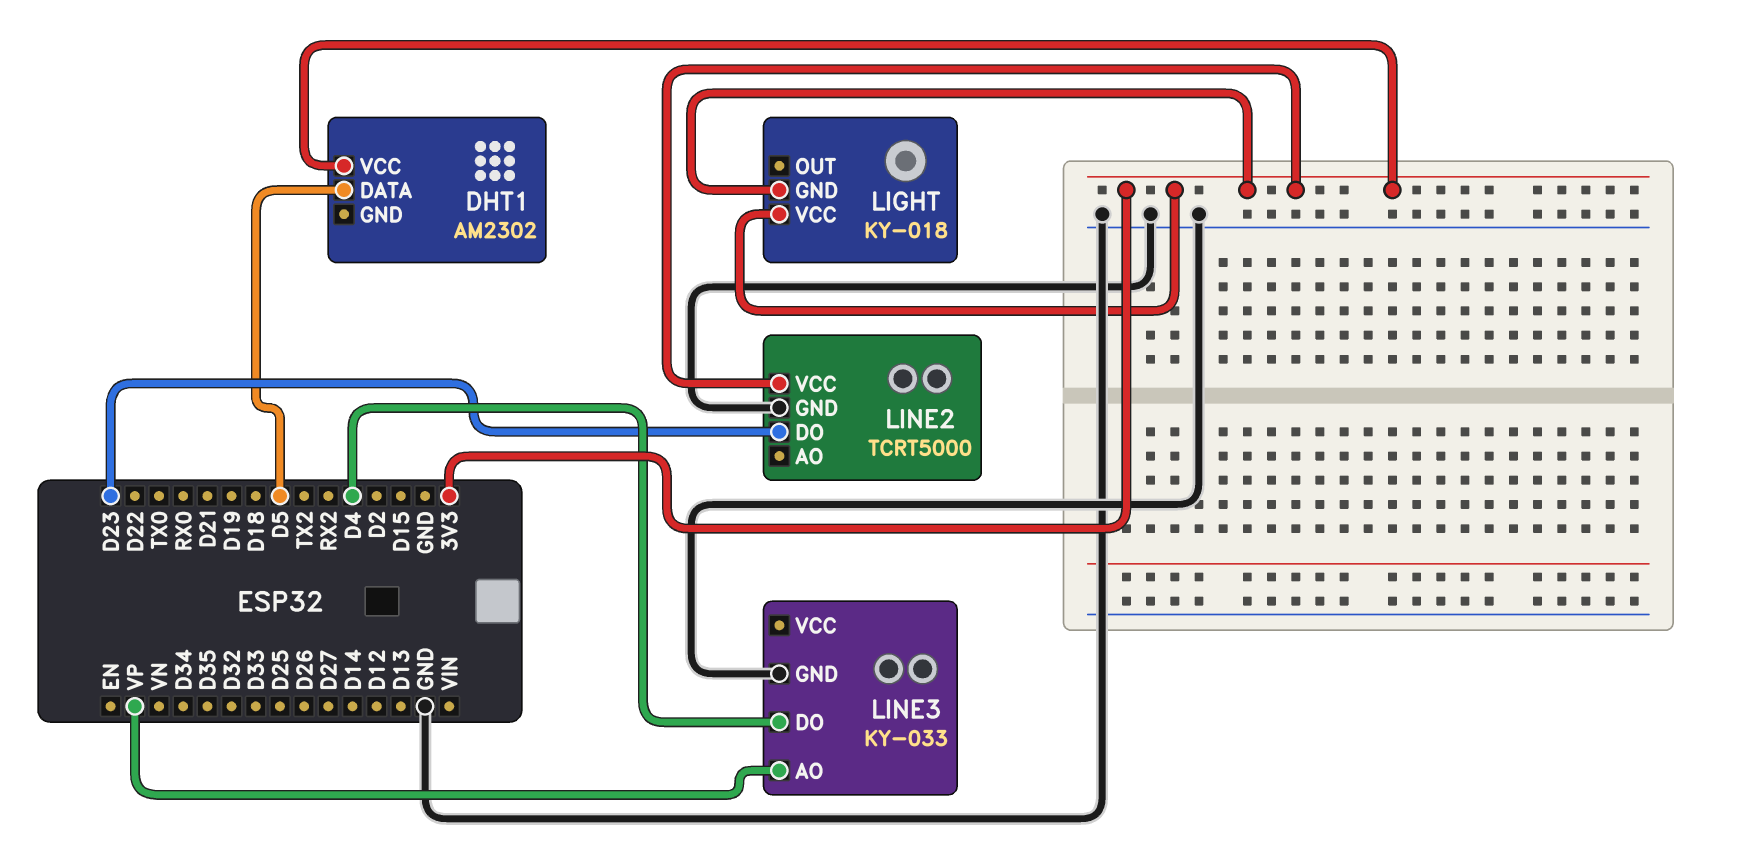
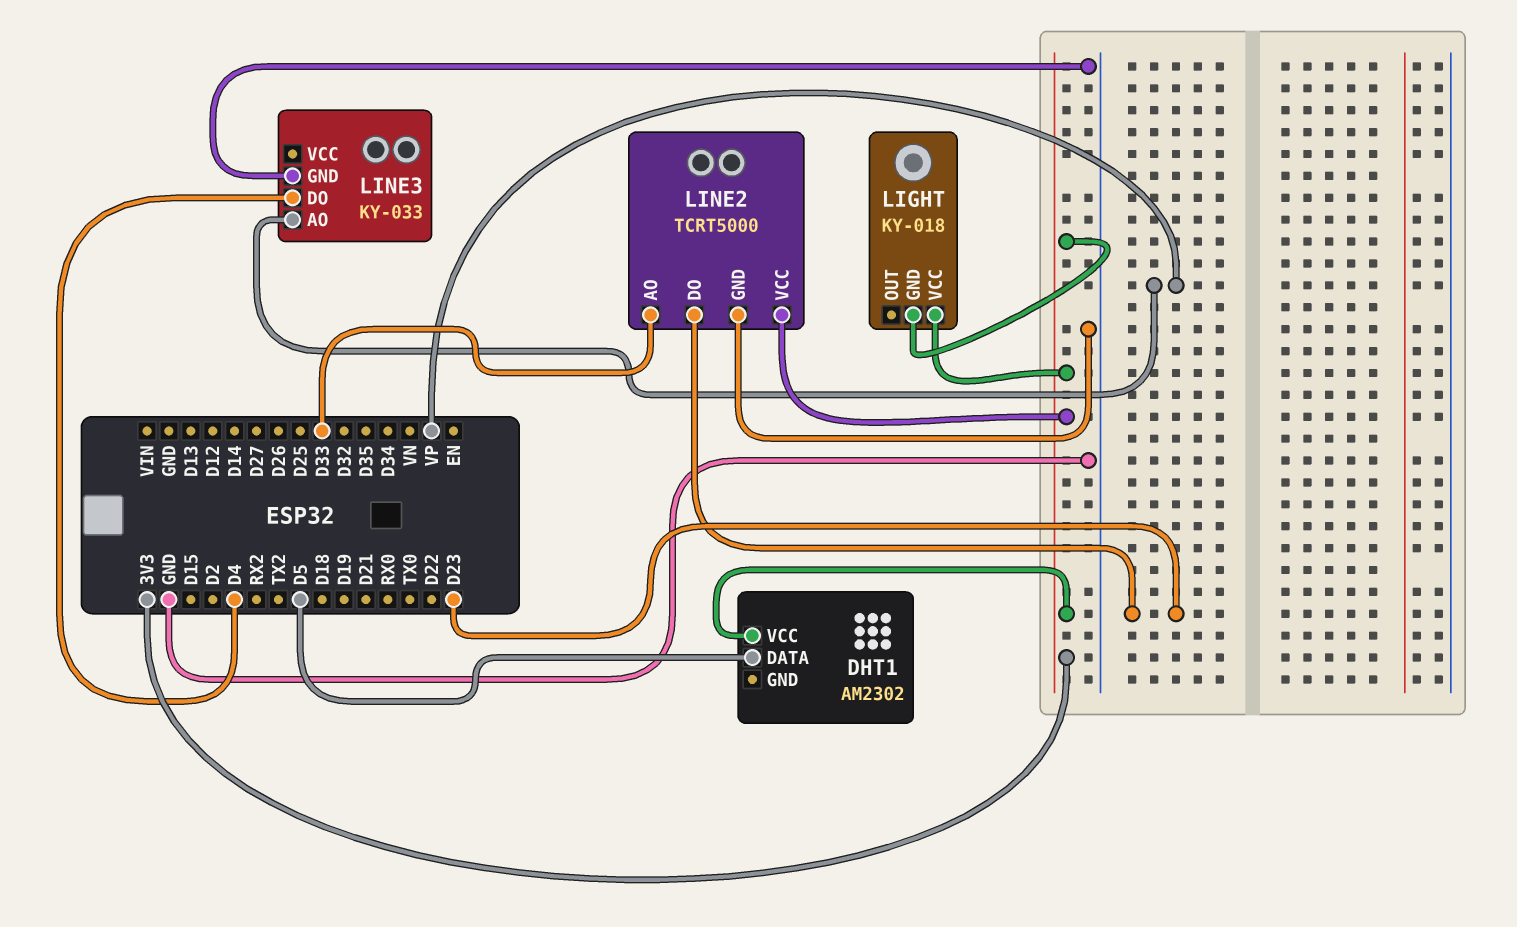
LINE2 pin AO: none -> D33

